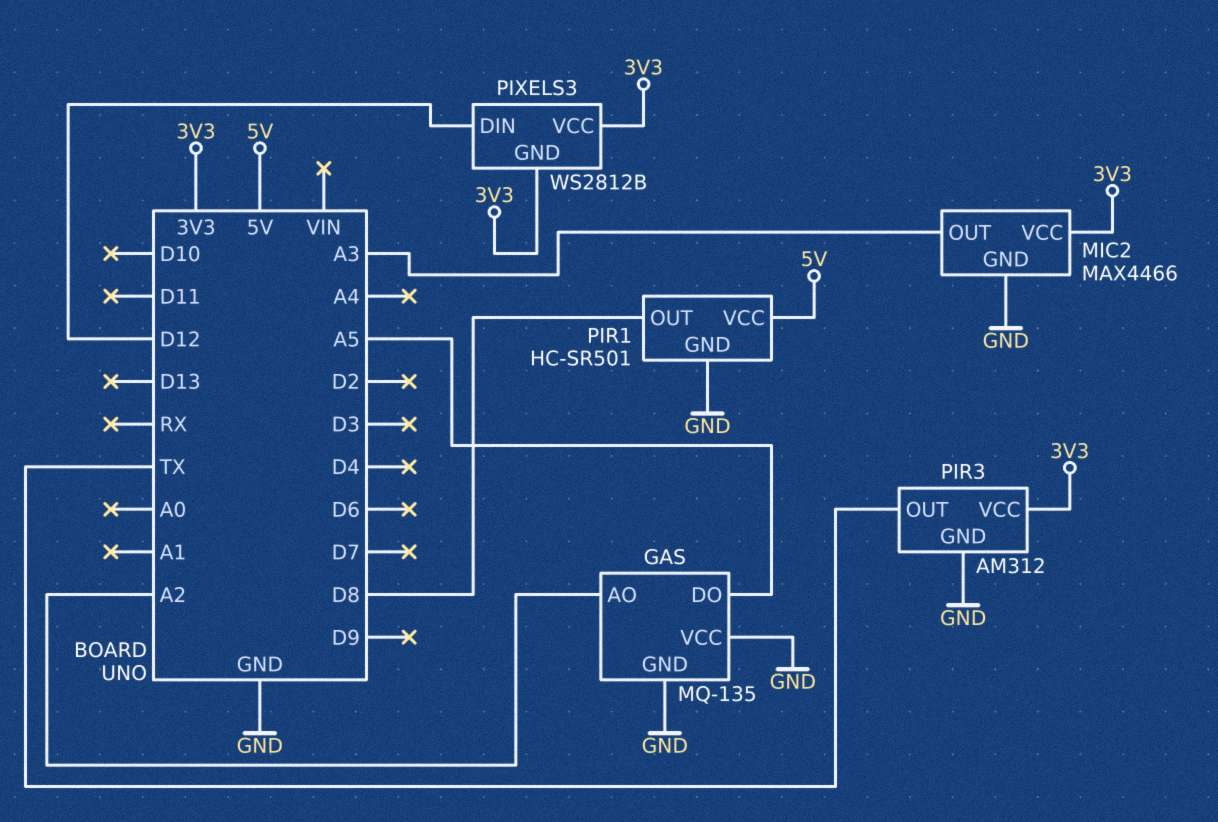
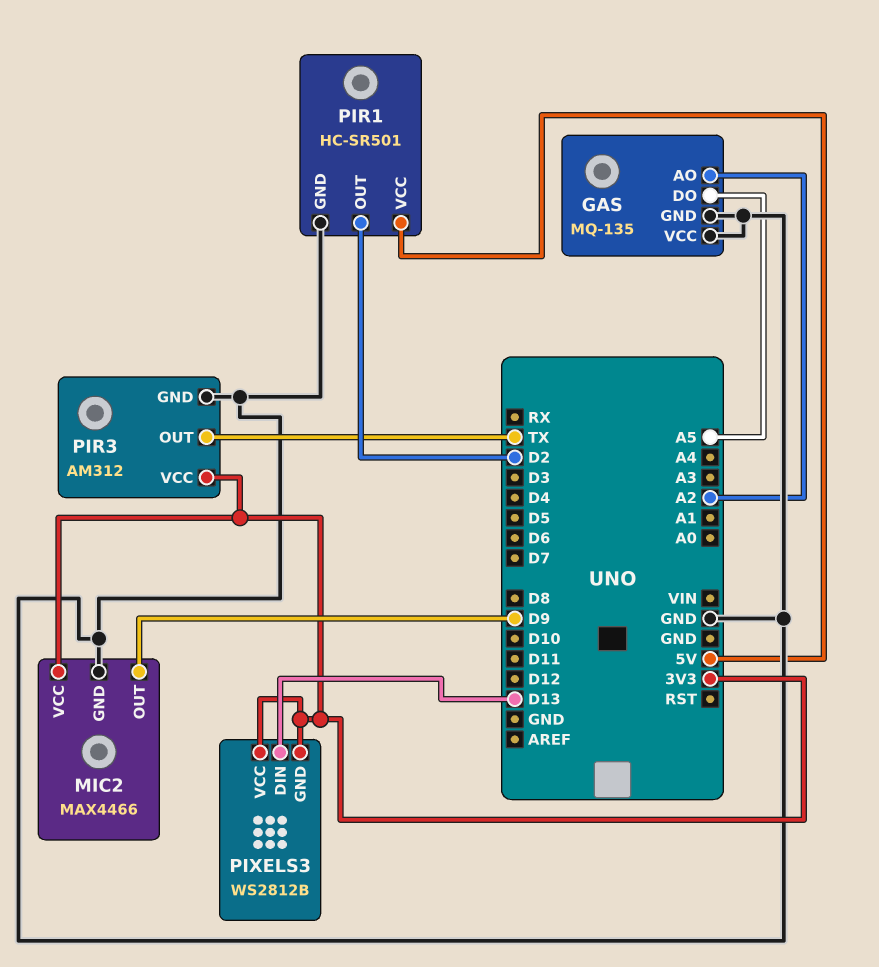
MIC2 pin OUT: A3 -> D9
PIR1 pin OUT: D8 -> D2
PIXELS3 pin DIN: D12 -> D13

